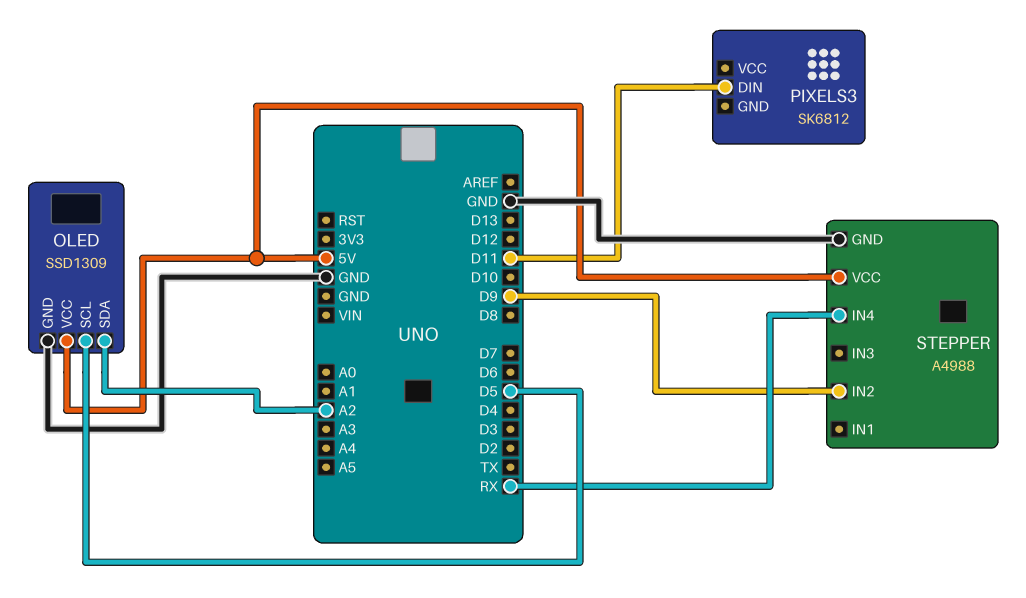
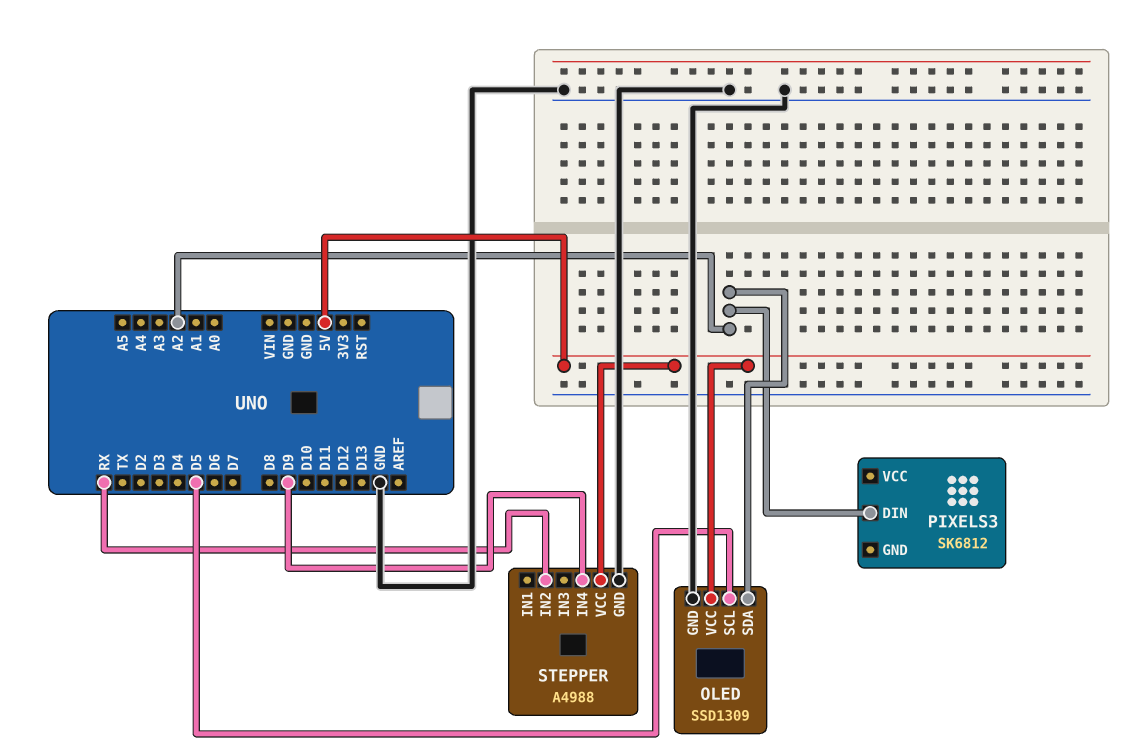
PIXELS3 pin DIN: D11 -> A2
STEPPER pin IN2: D9 -> RX
STEPPER pin IN4: RX -> D9

